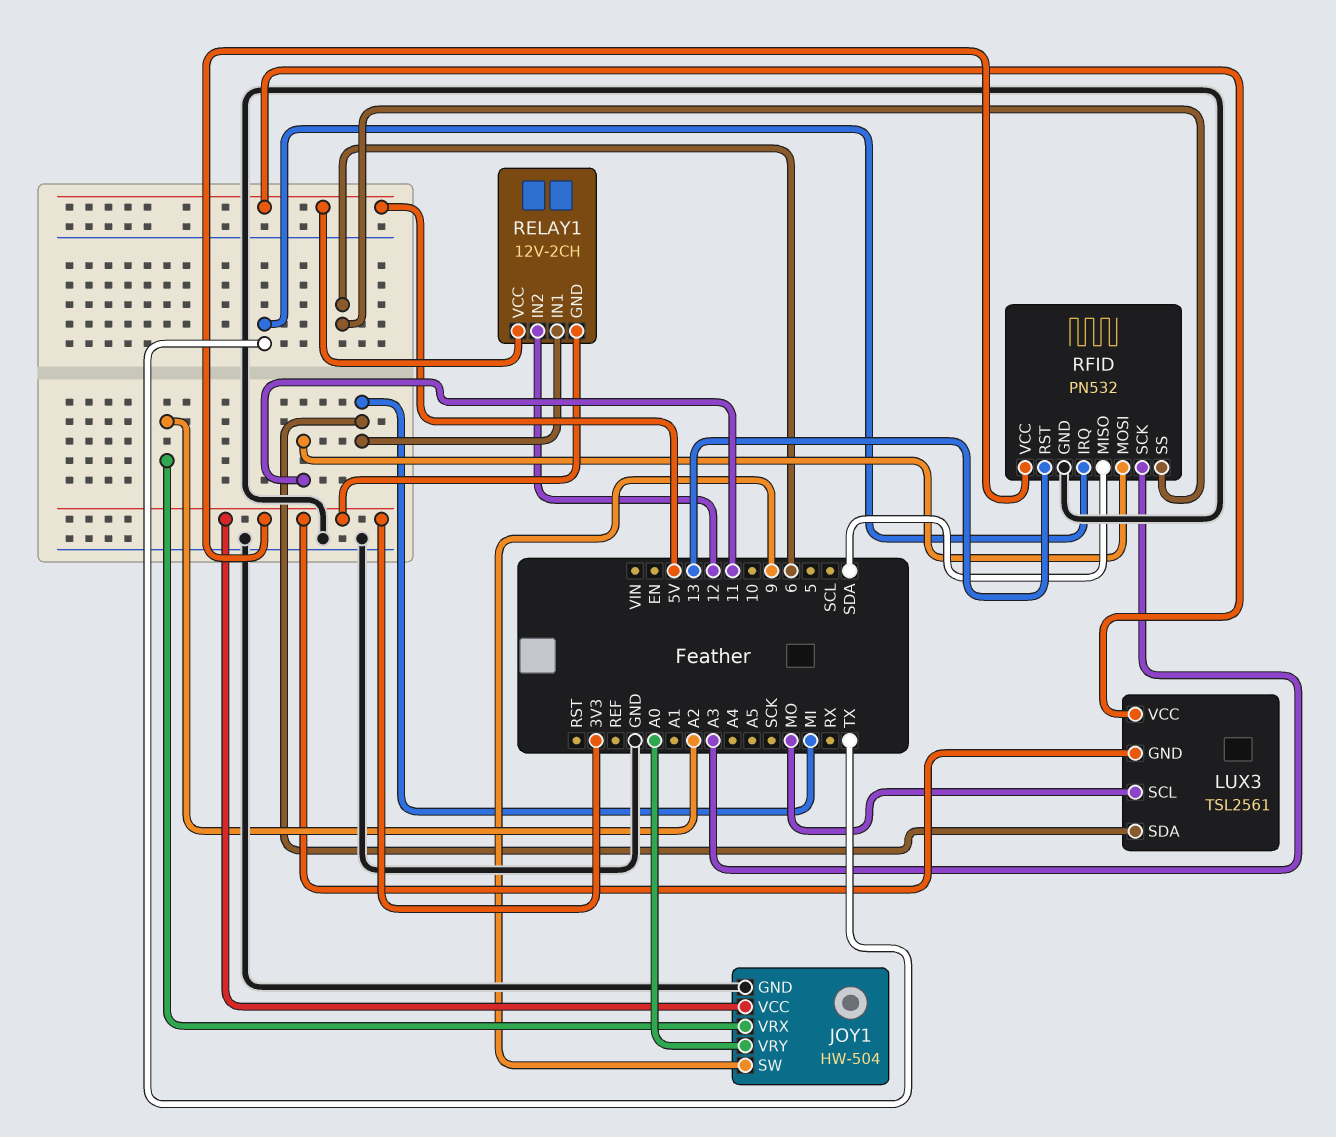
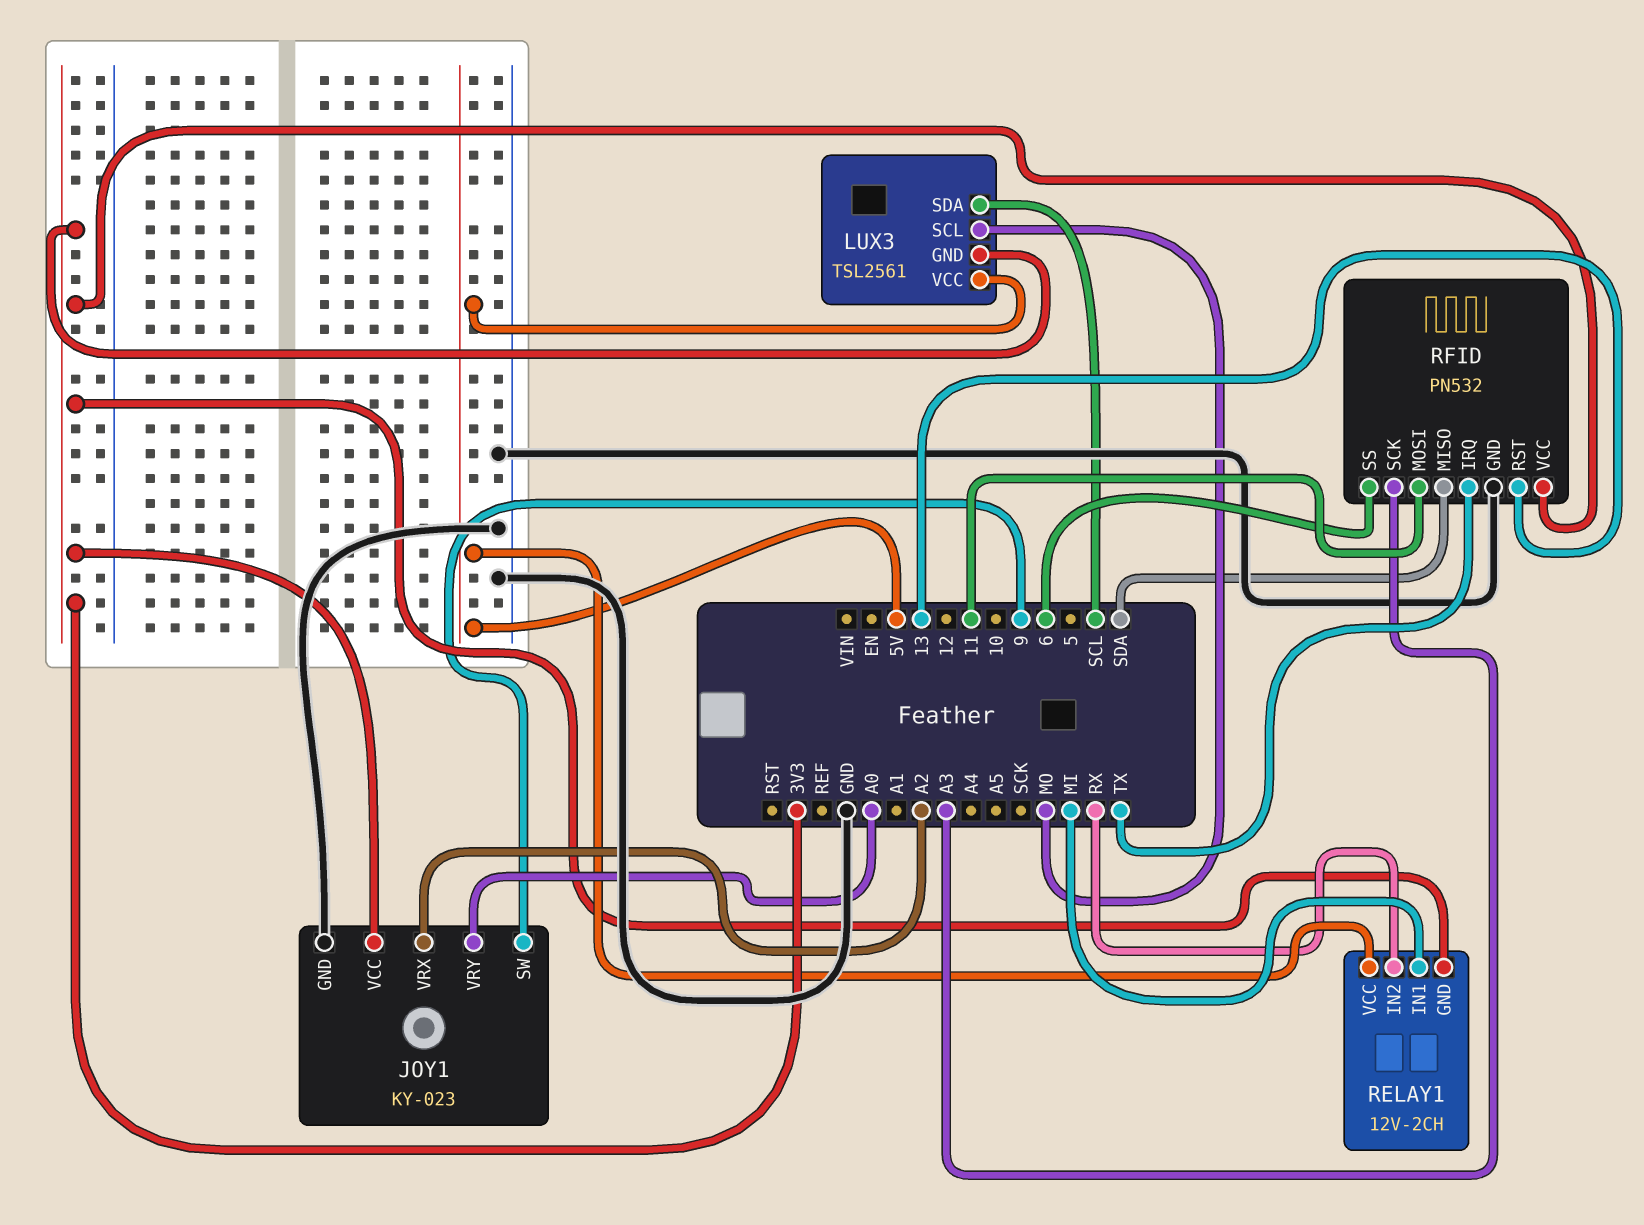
JOY1: HW-504 -> KY-023
LUX3 pin SDA: MI -> SCL
RELAY1 pin IN2: 12 -> RX

